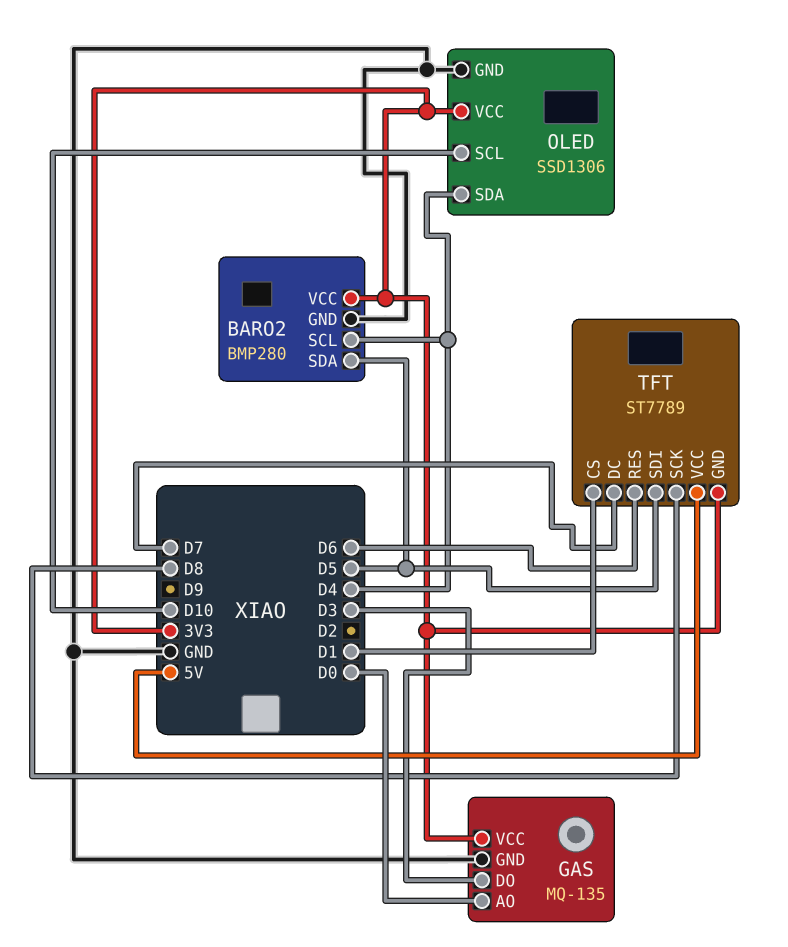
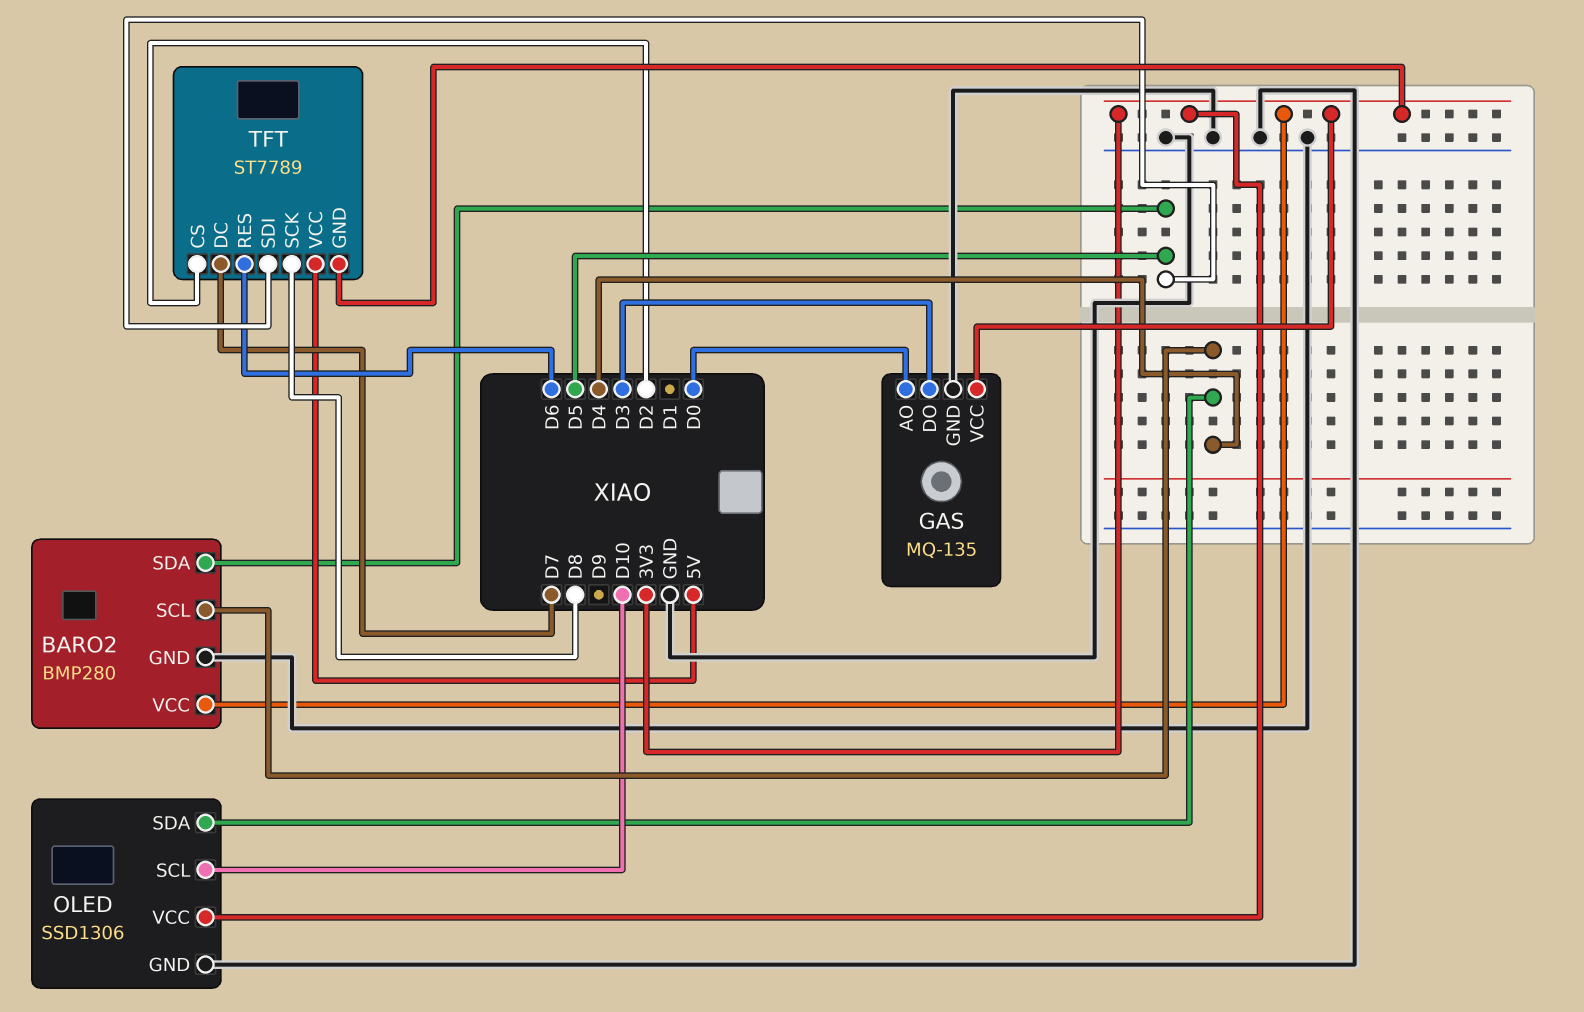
TFT pin CS: D1 -> D2

